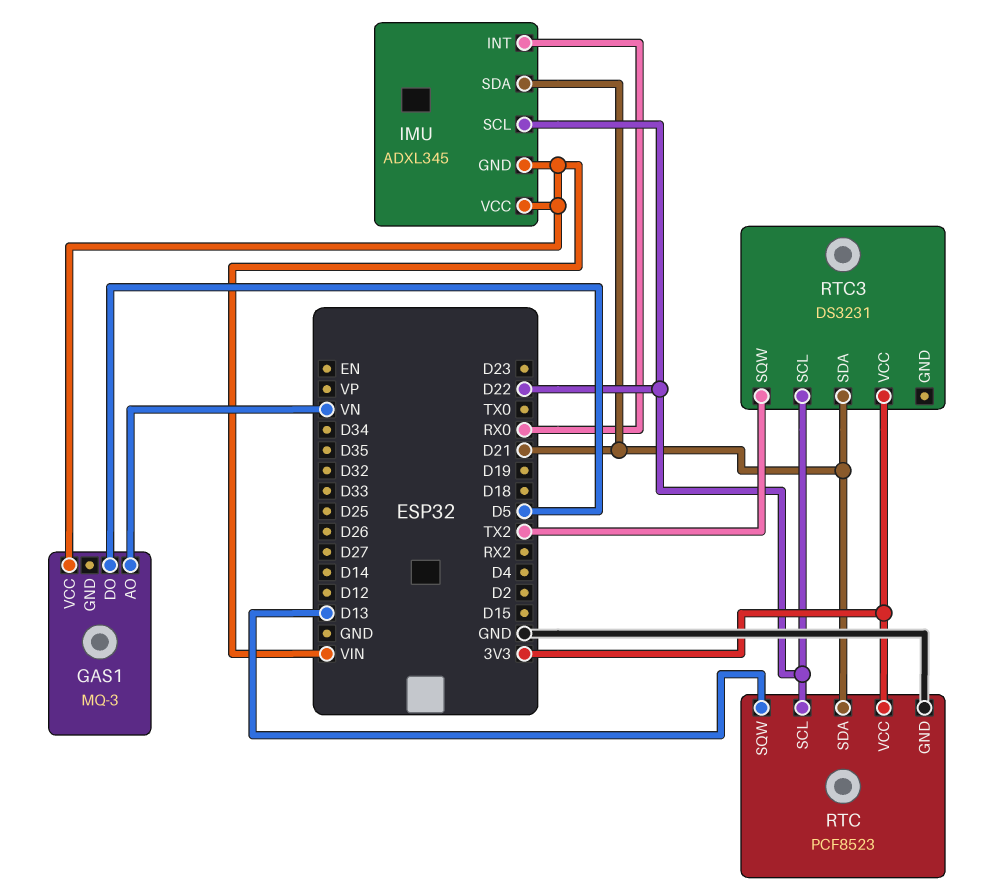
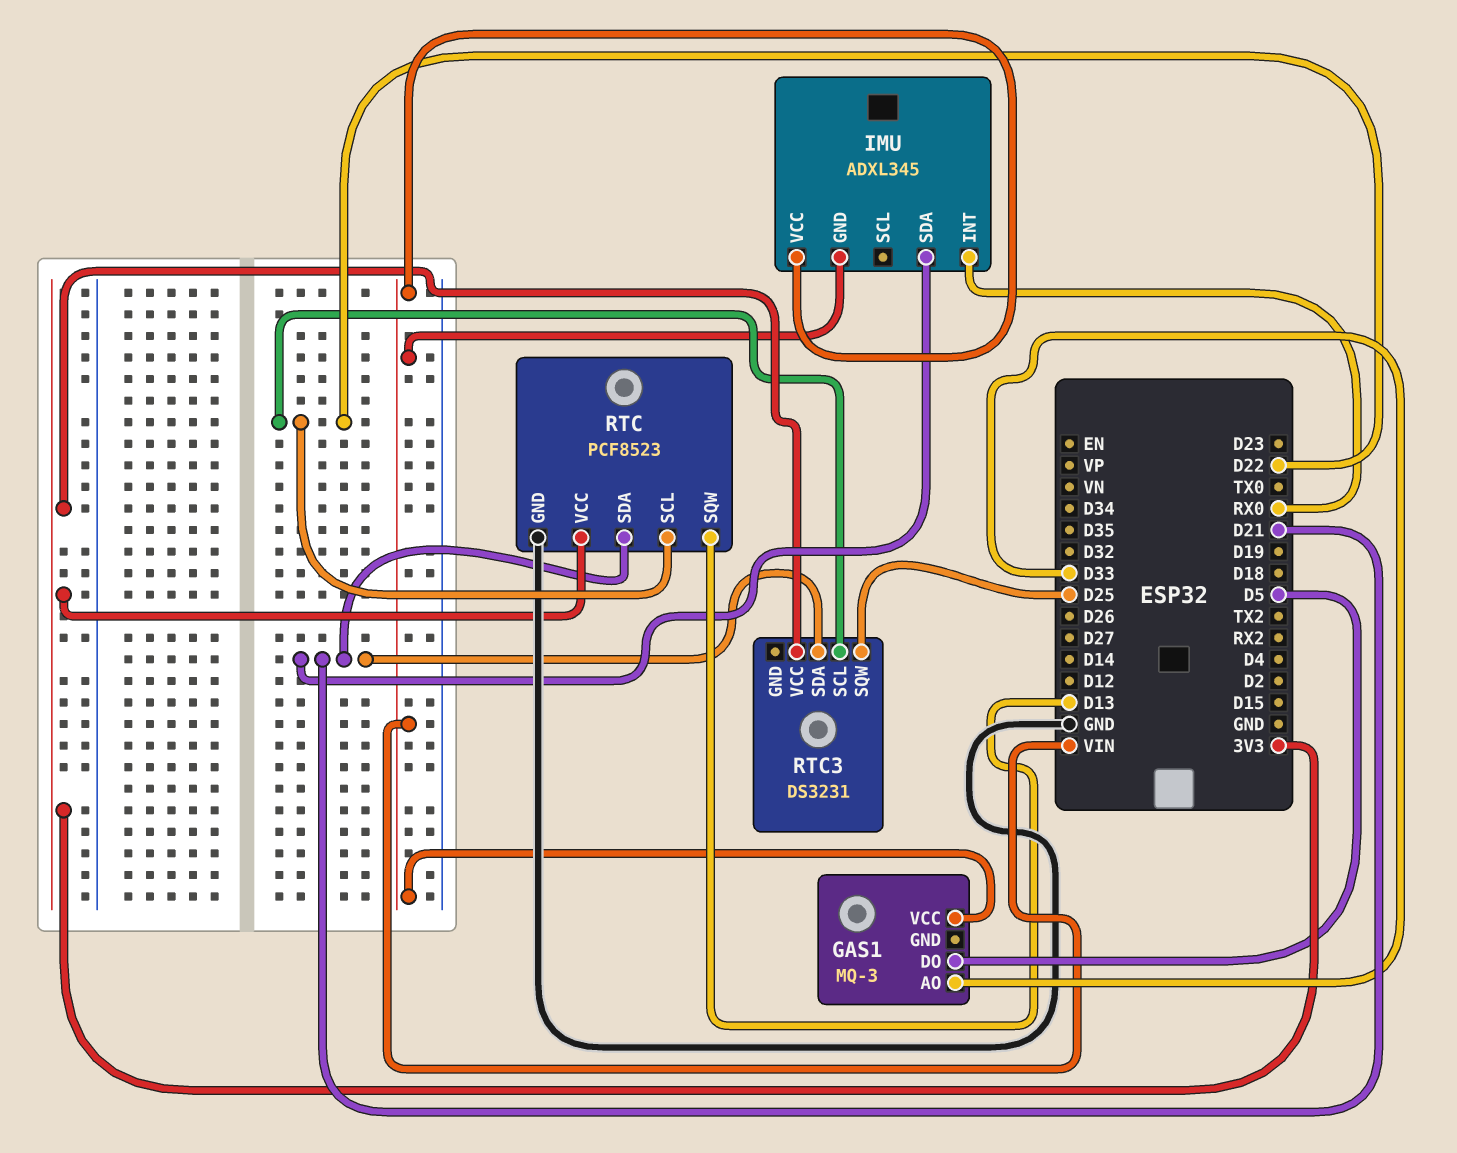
GAS1 pin AO: VN -> D33
IMU pin SCL: D22 -> none
RTC3 pin SQW: TX2 -> D25

